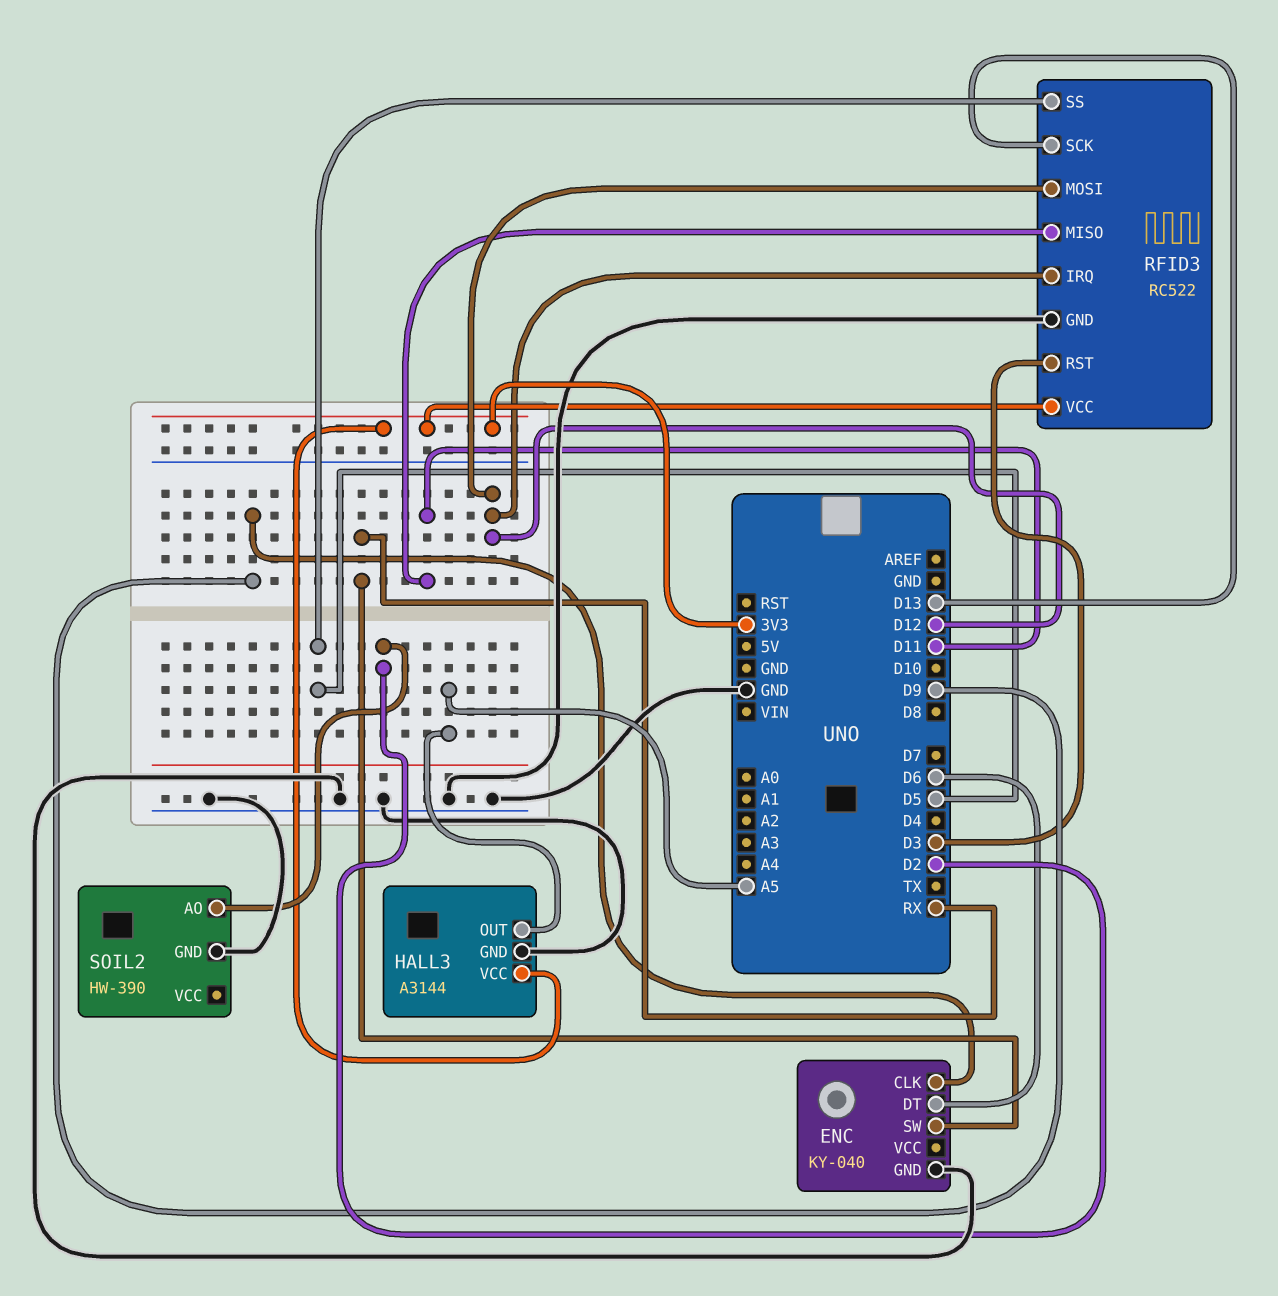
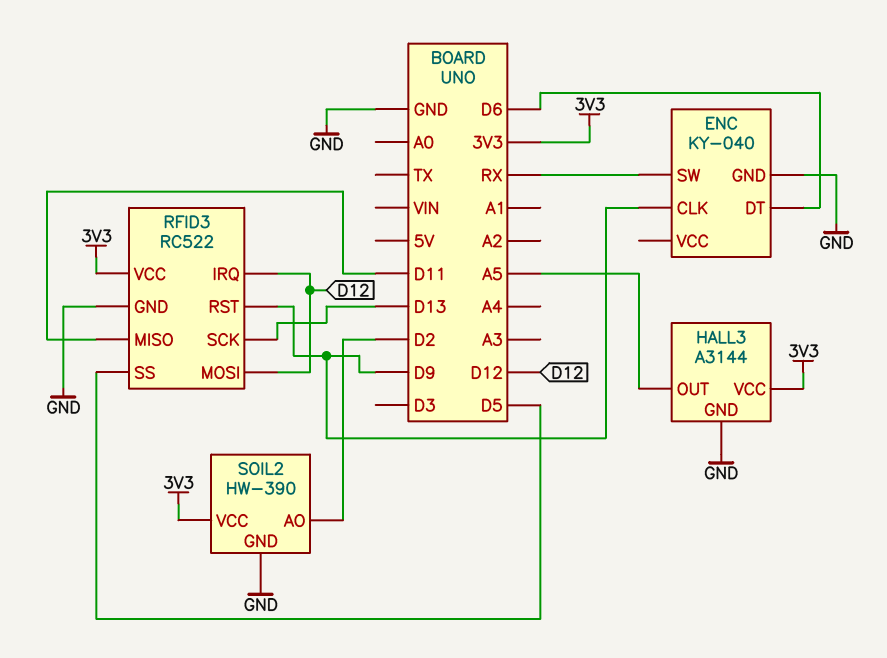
RFID3 pin RST: D3 -> D9
SOIL2 pin VCC: none -> 3V3

